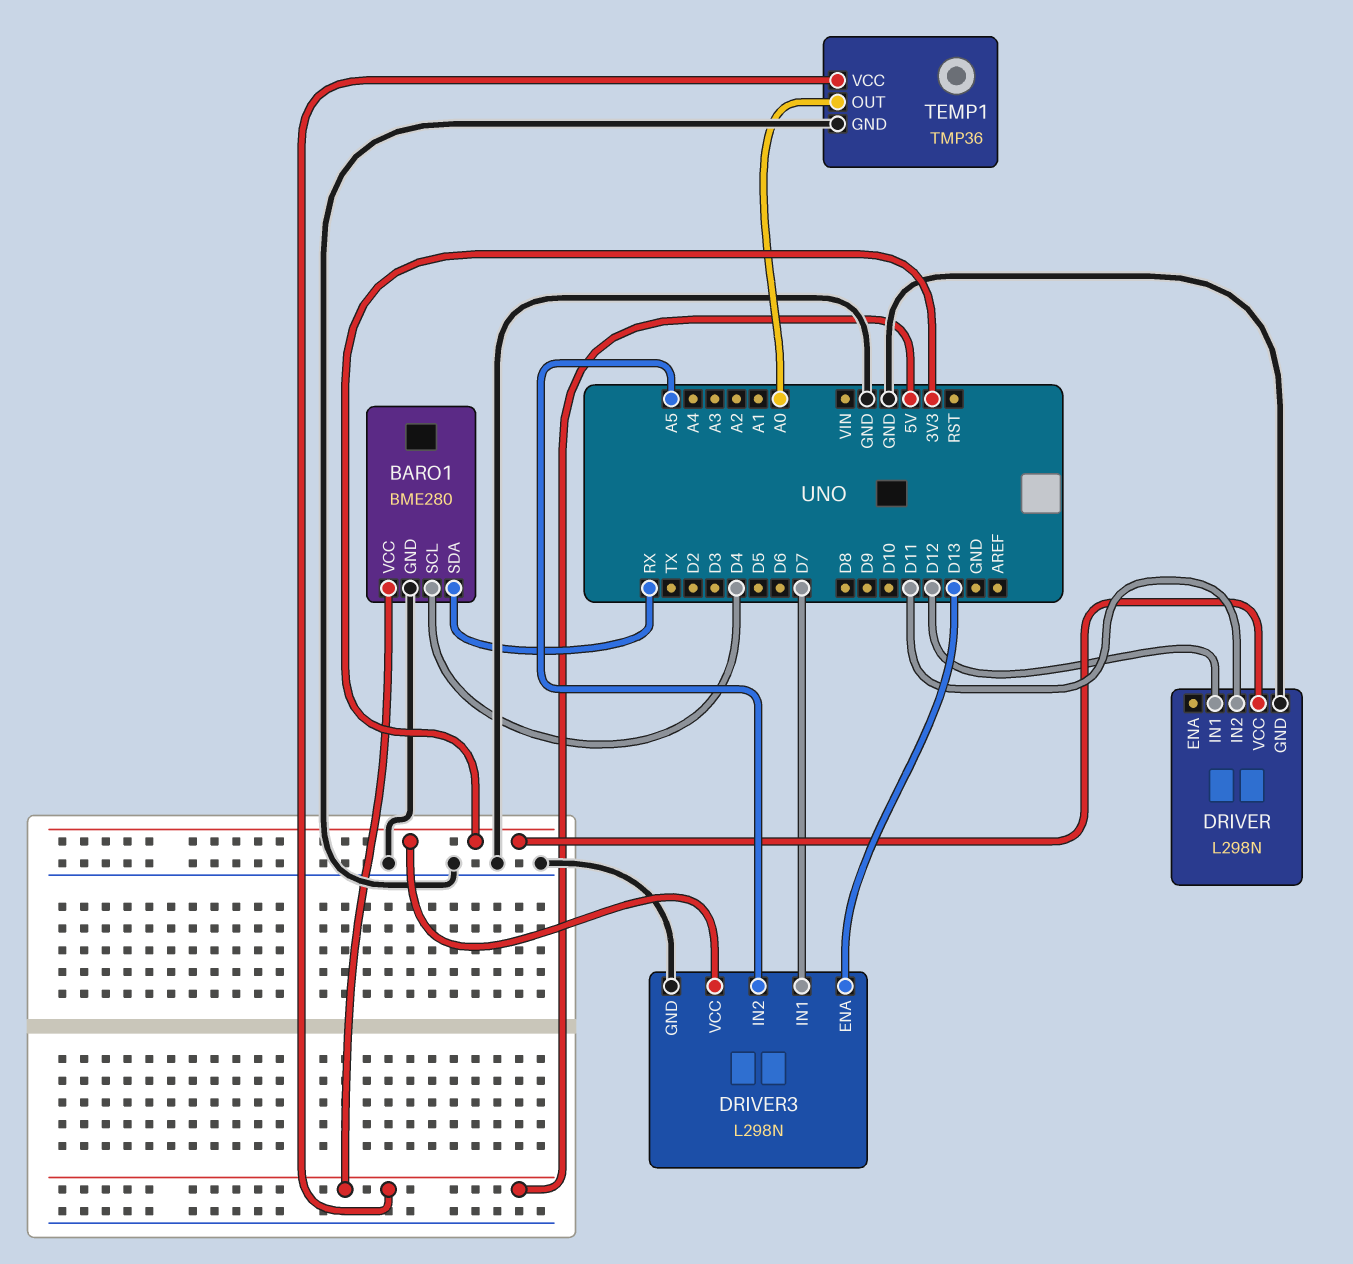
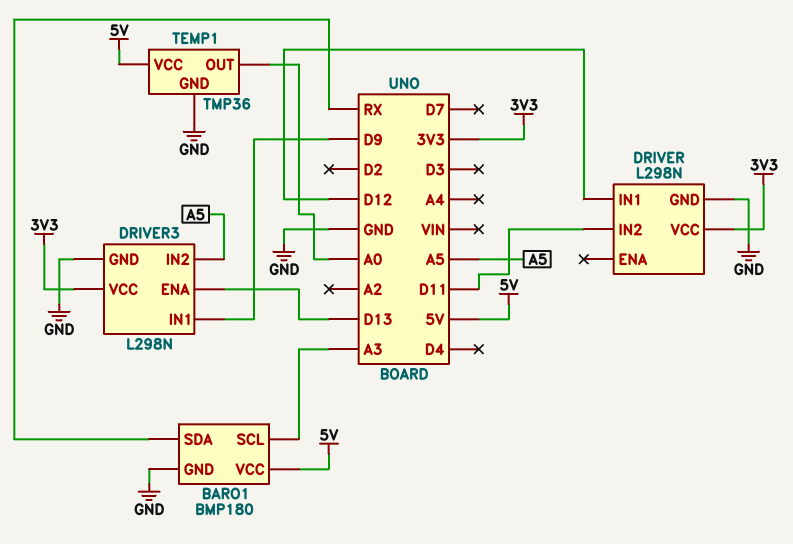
BARO1: BME280 -> BMP180
BARO1 pin SCL: D4 -> A3
DRIVER3 pin IN1: D7 -> D9

